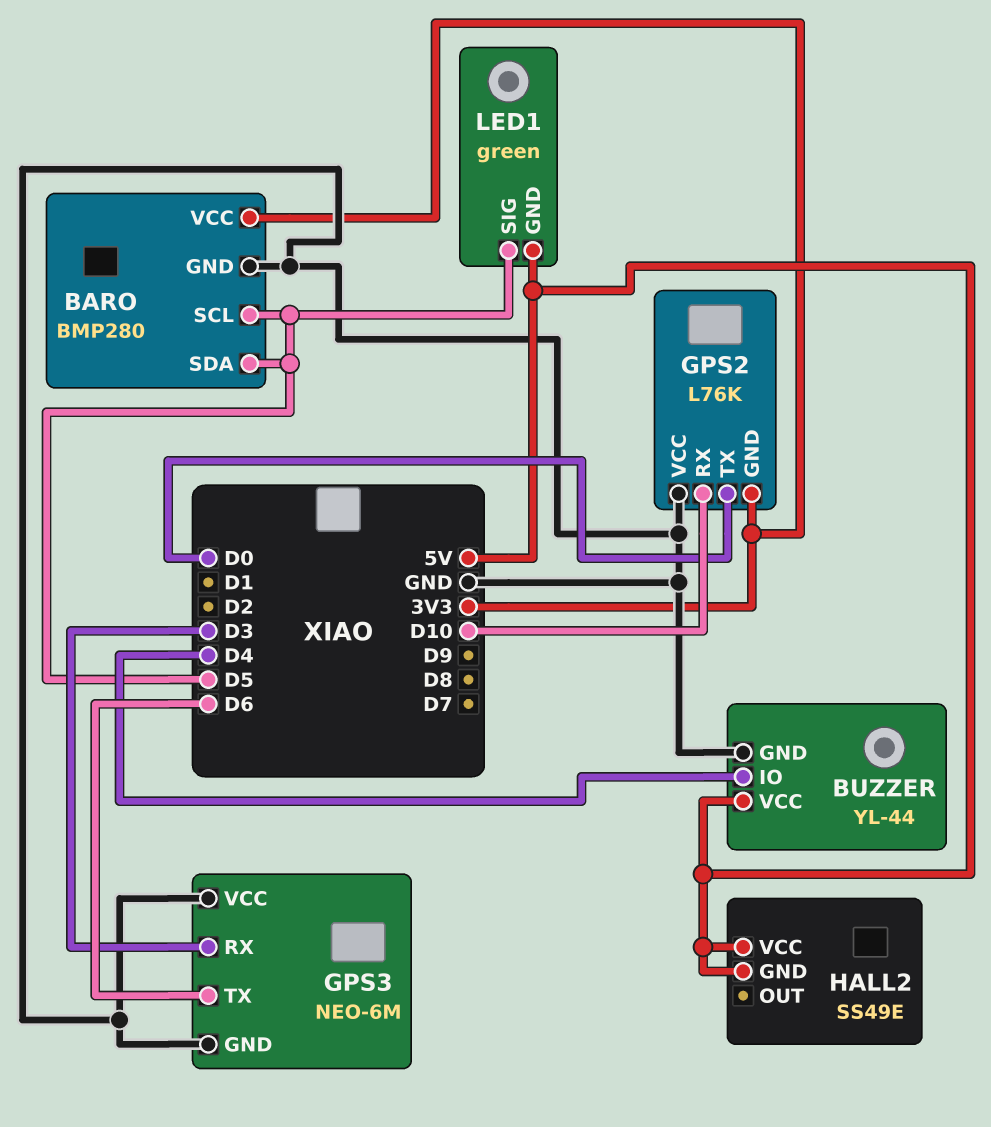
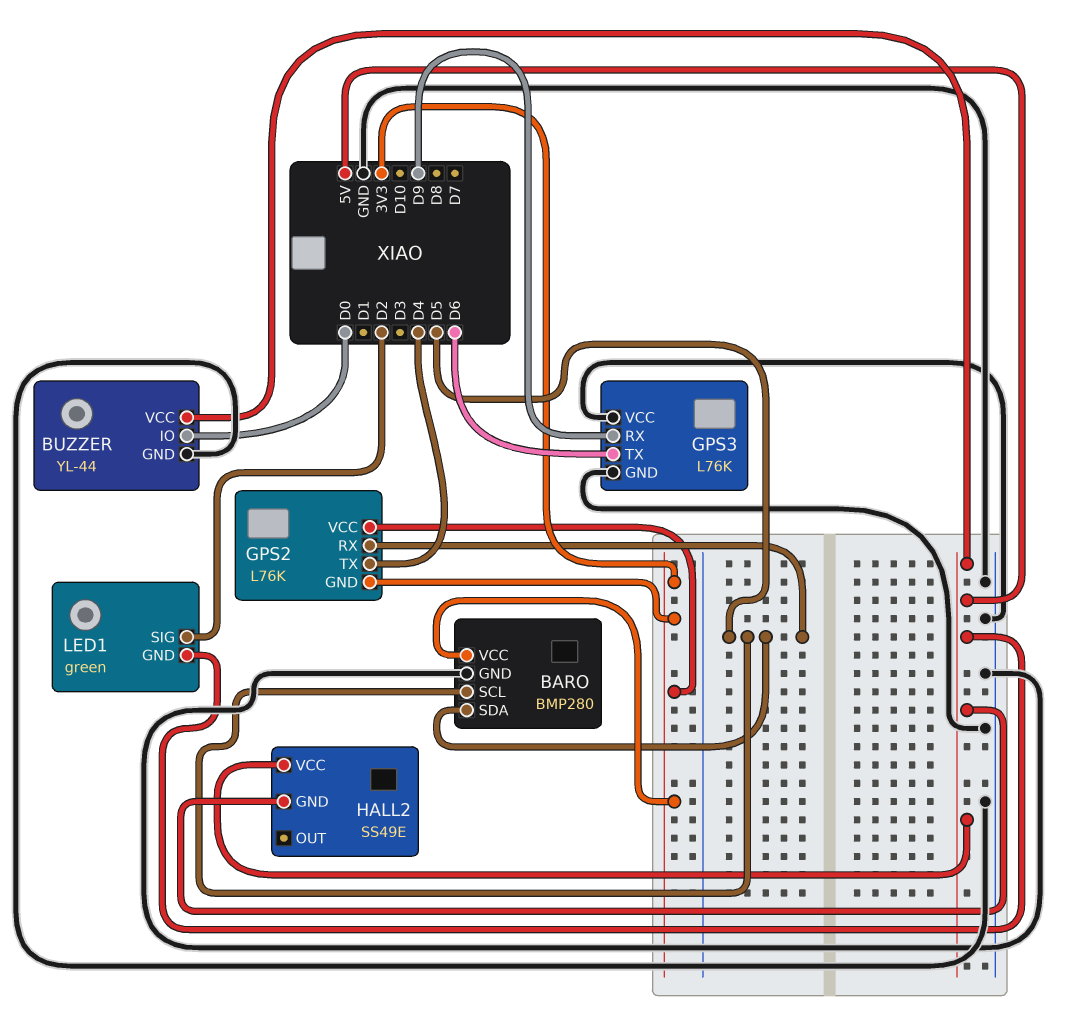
BUZZER pin IO: D4 -> D0
GPS2 pin RX: D10 -> D5
GPS2 pin TX: D0 -> D4
GPS2 pin VCC: GND -> 3V3
GPS3: NEO-6M -> L76K
GPS3 pin RX: D3 -> D9
LED1 pin SIG: D5 -> D2

